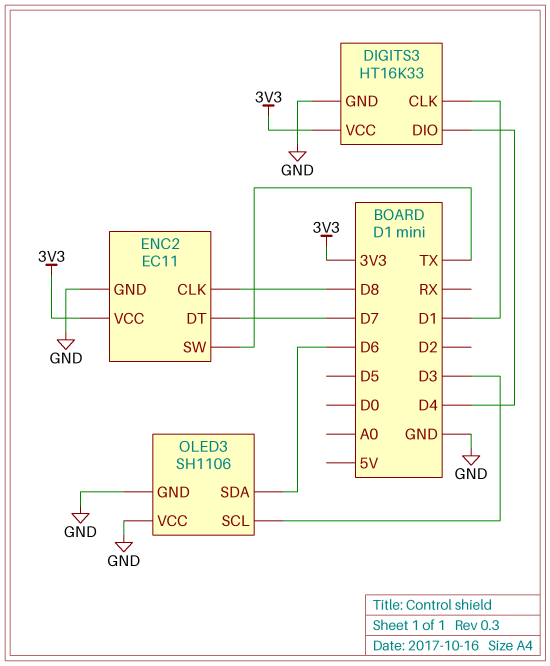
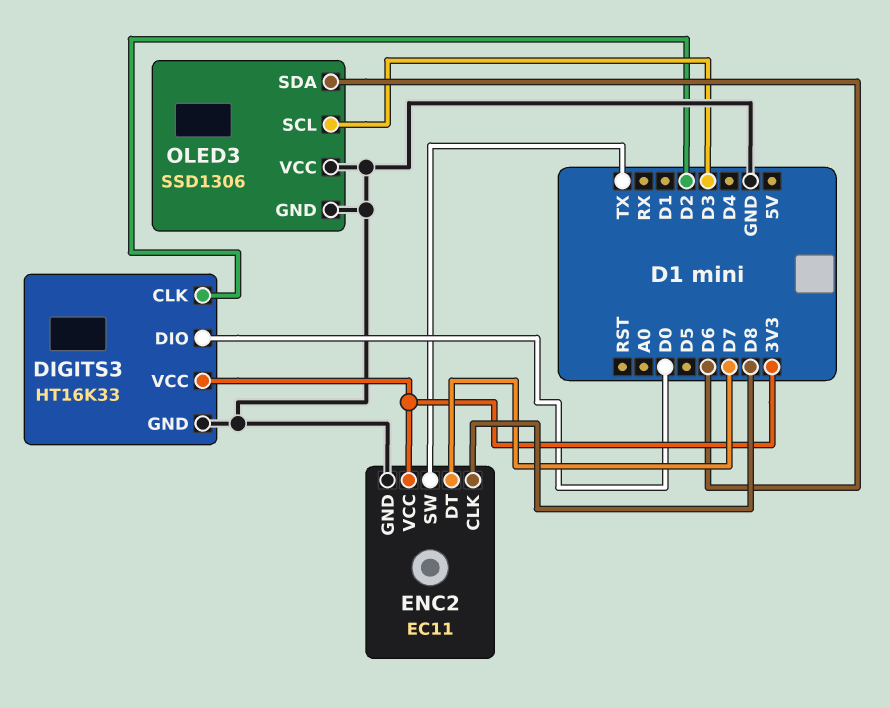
DIGITS3 pin CLK: D1 -> D2
DIGITS3 pin DIO: D4 -> D0
OLED3: SH1106 -> SSD1306

